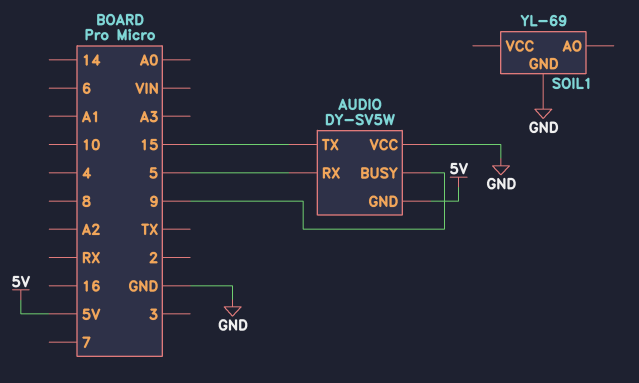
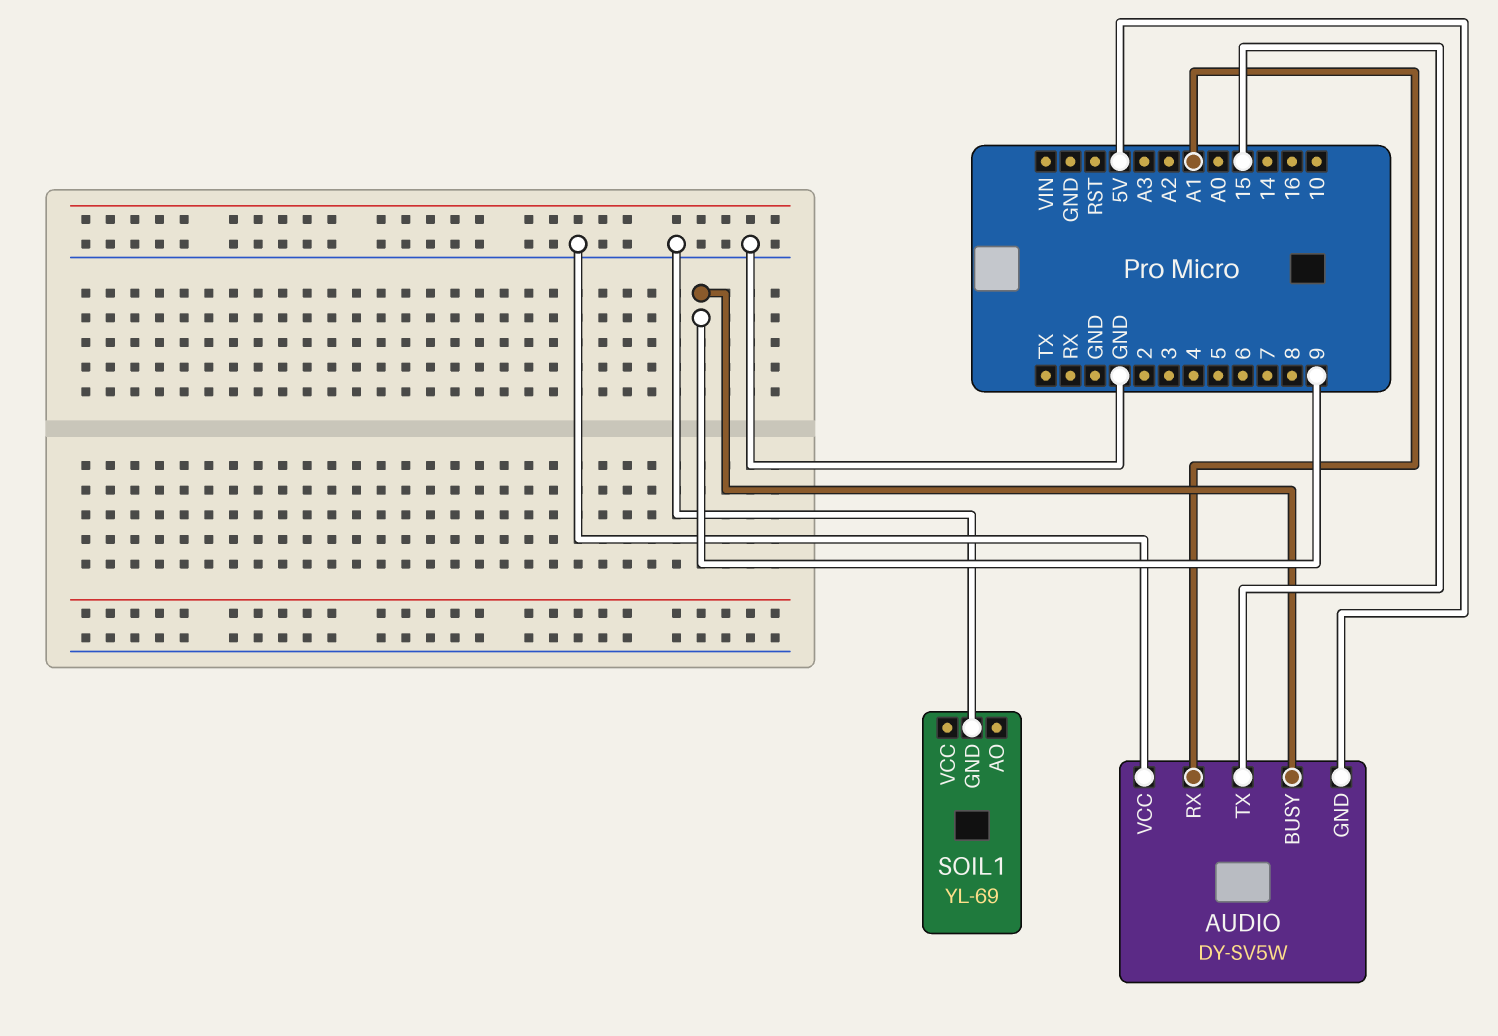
AUDIO pin RX: 5 -> A1

